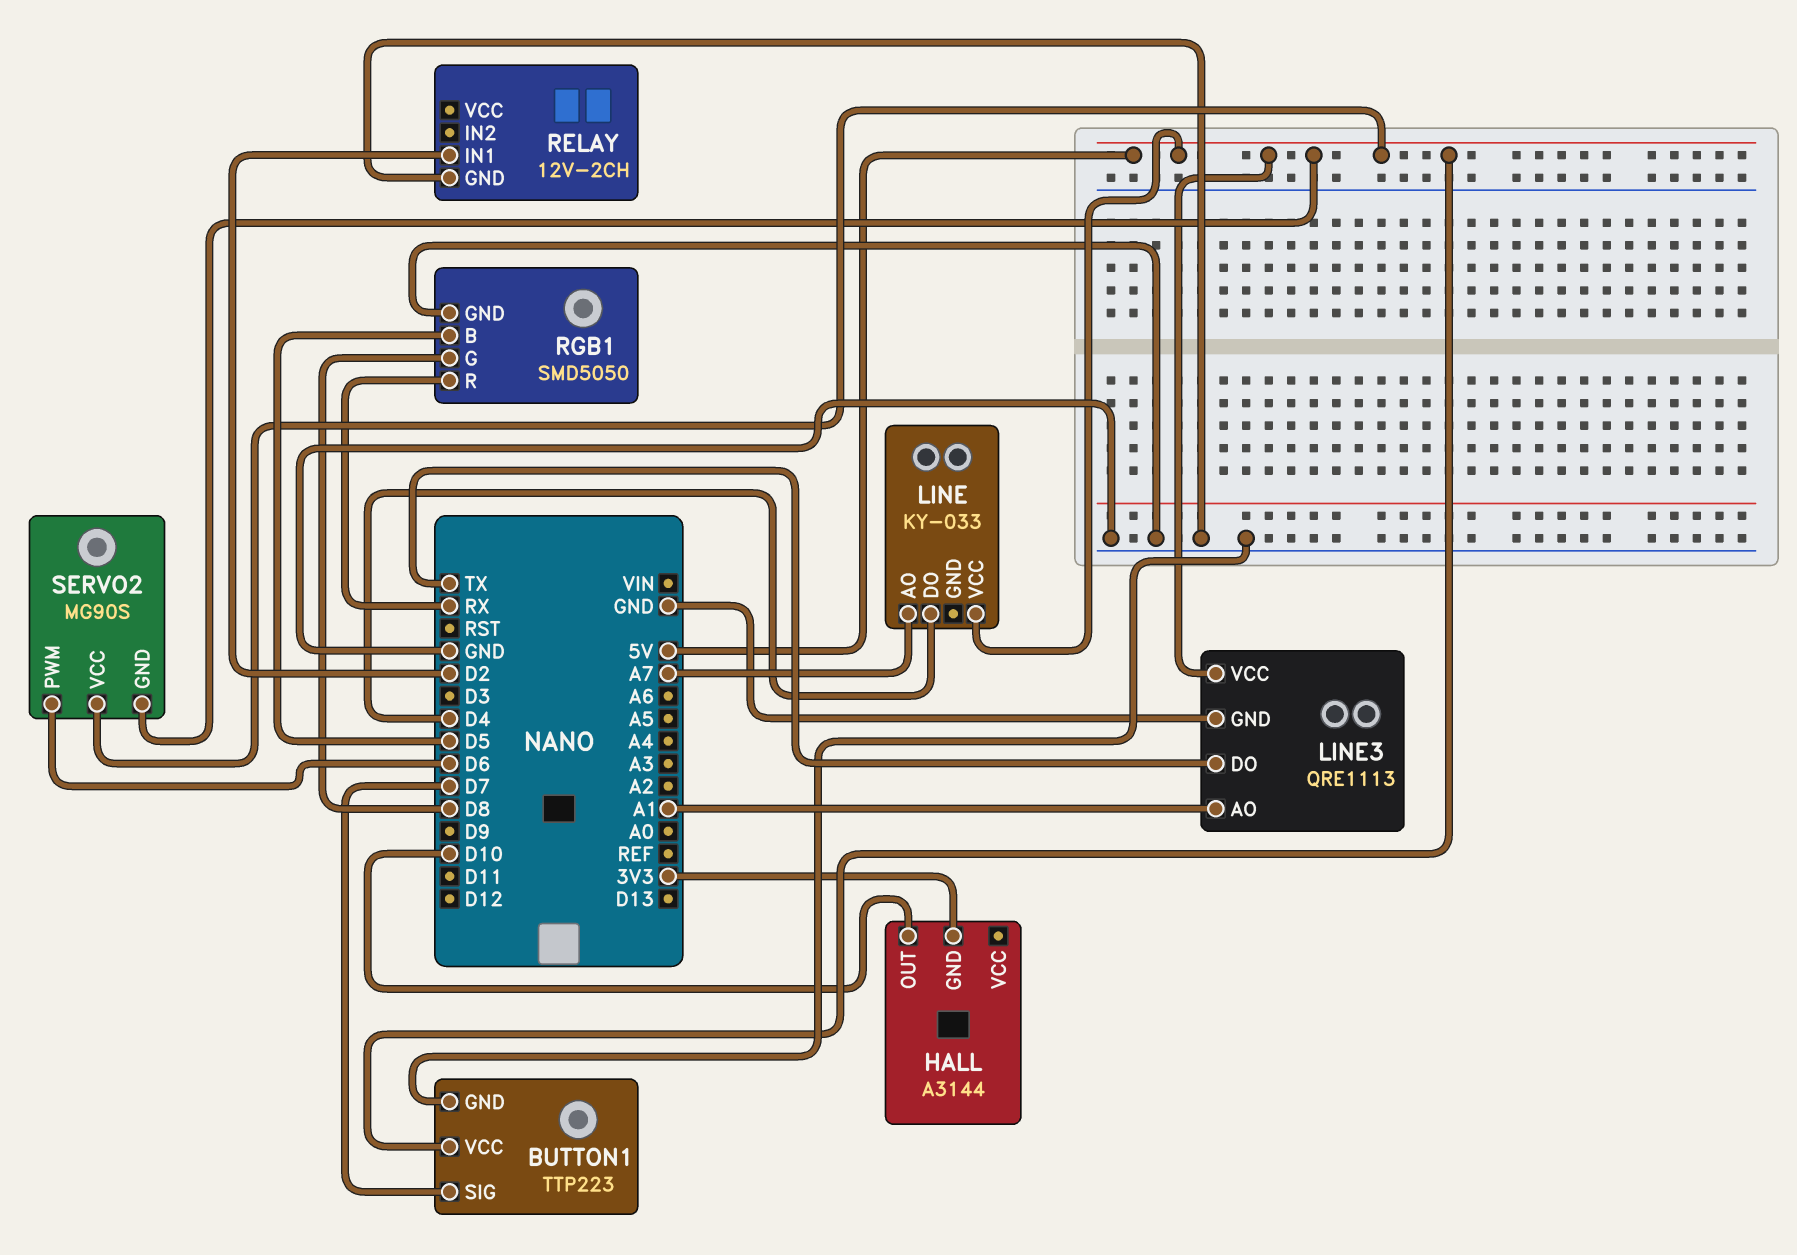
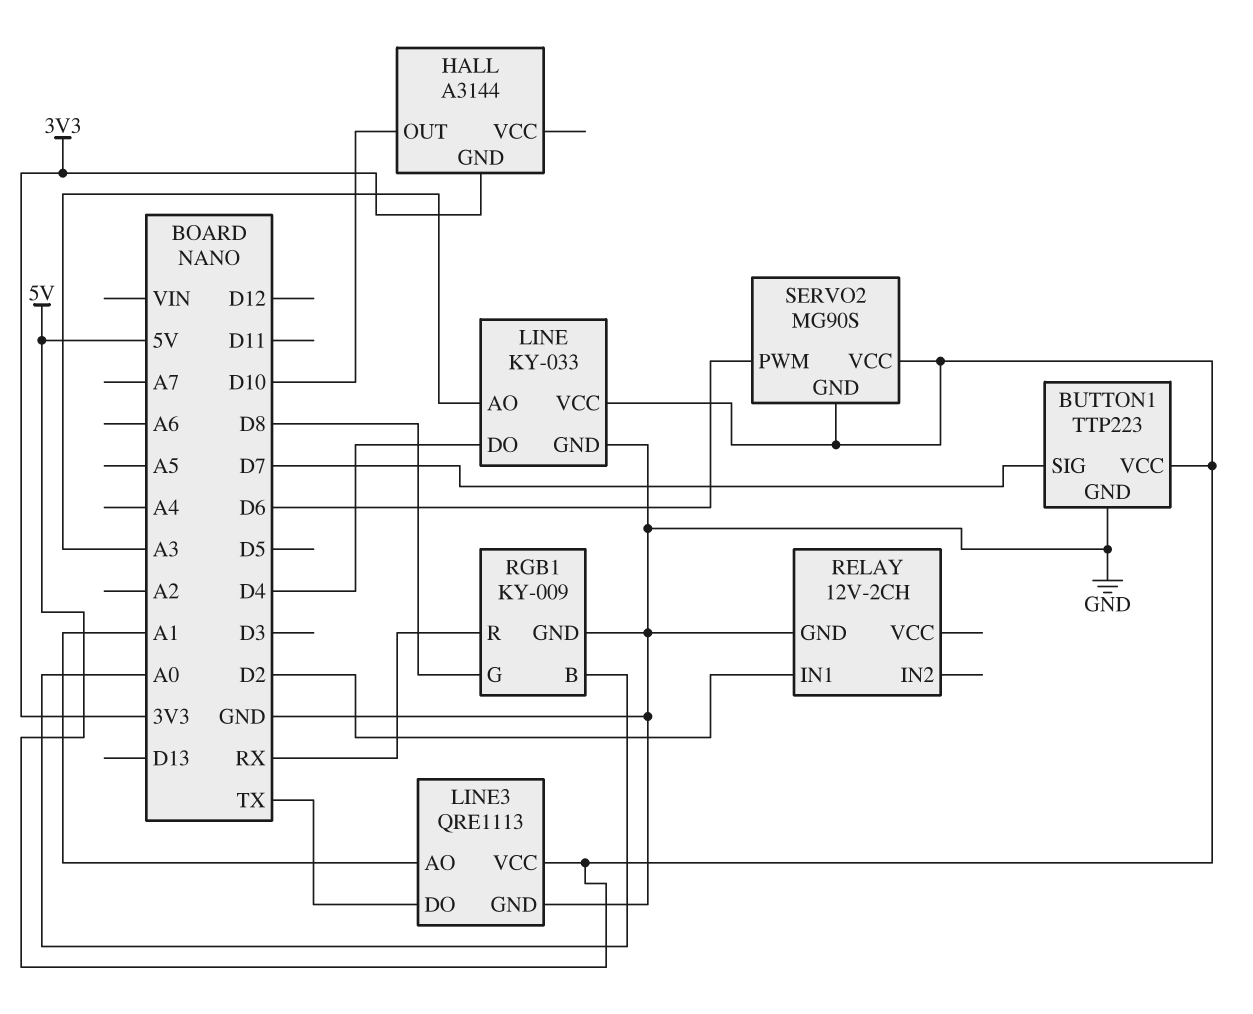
LINE pin AO: A7 -> A3
LINE pin GND: none -> GND
RGB1: SMD5050 -> KY-009
RGB1 pin B: D5 -> A0

